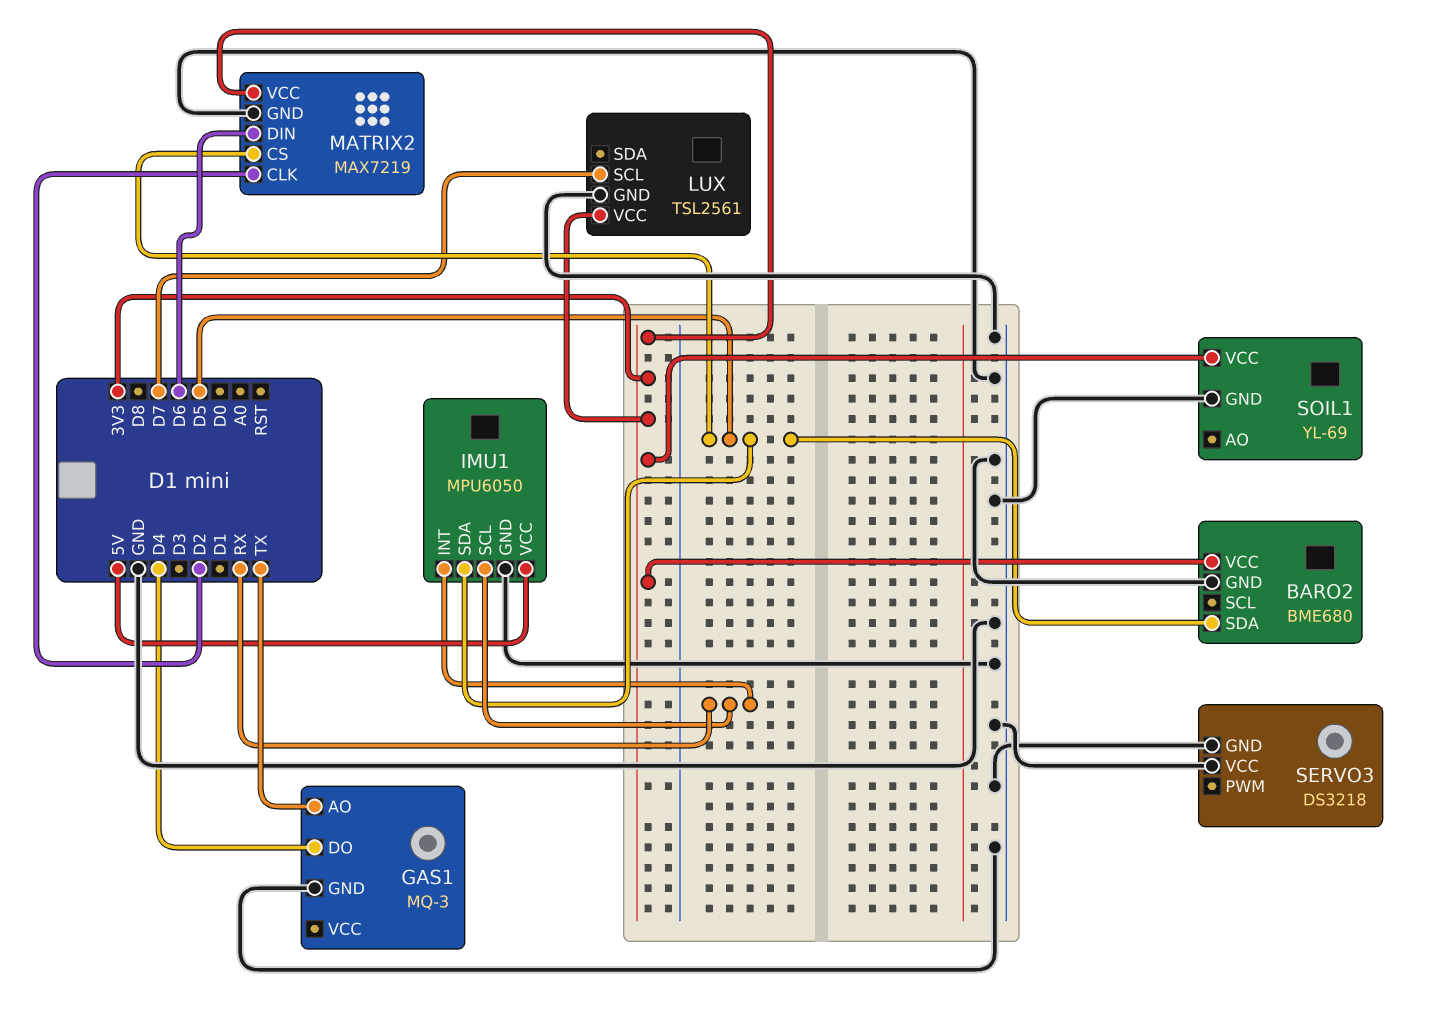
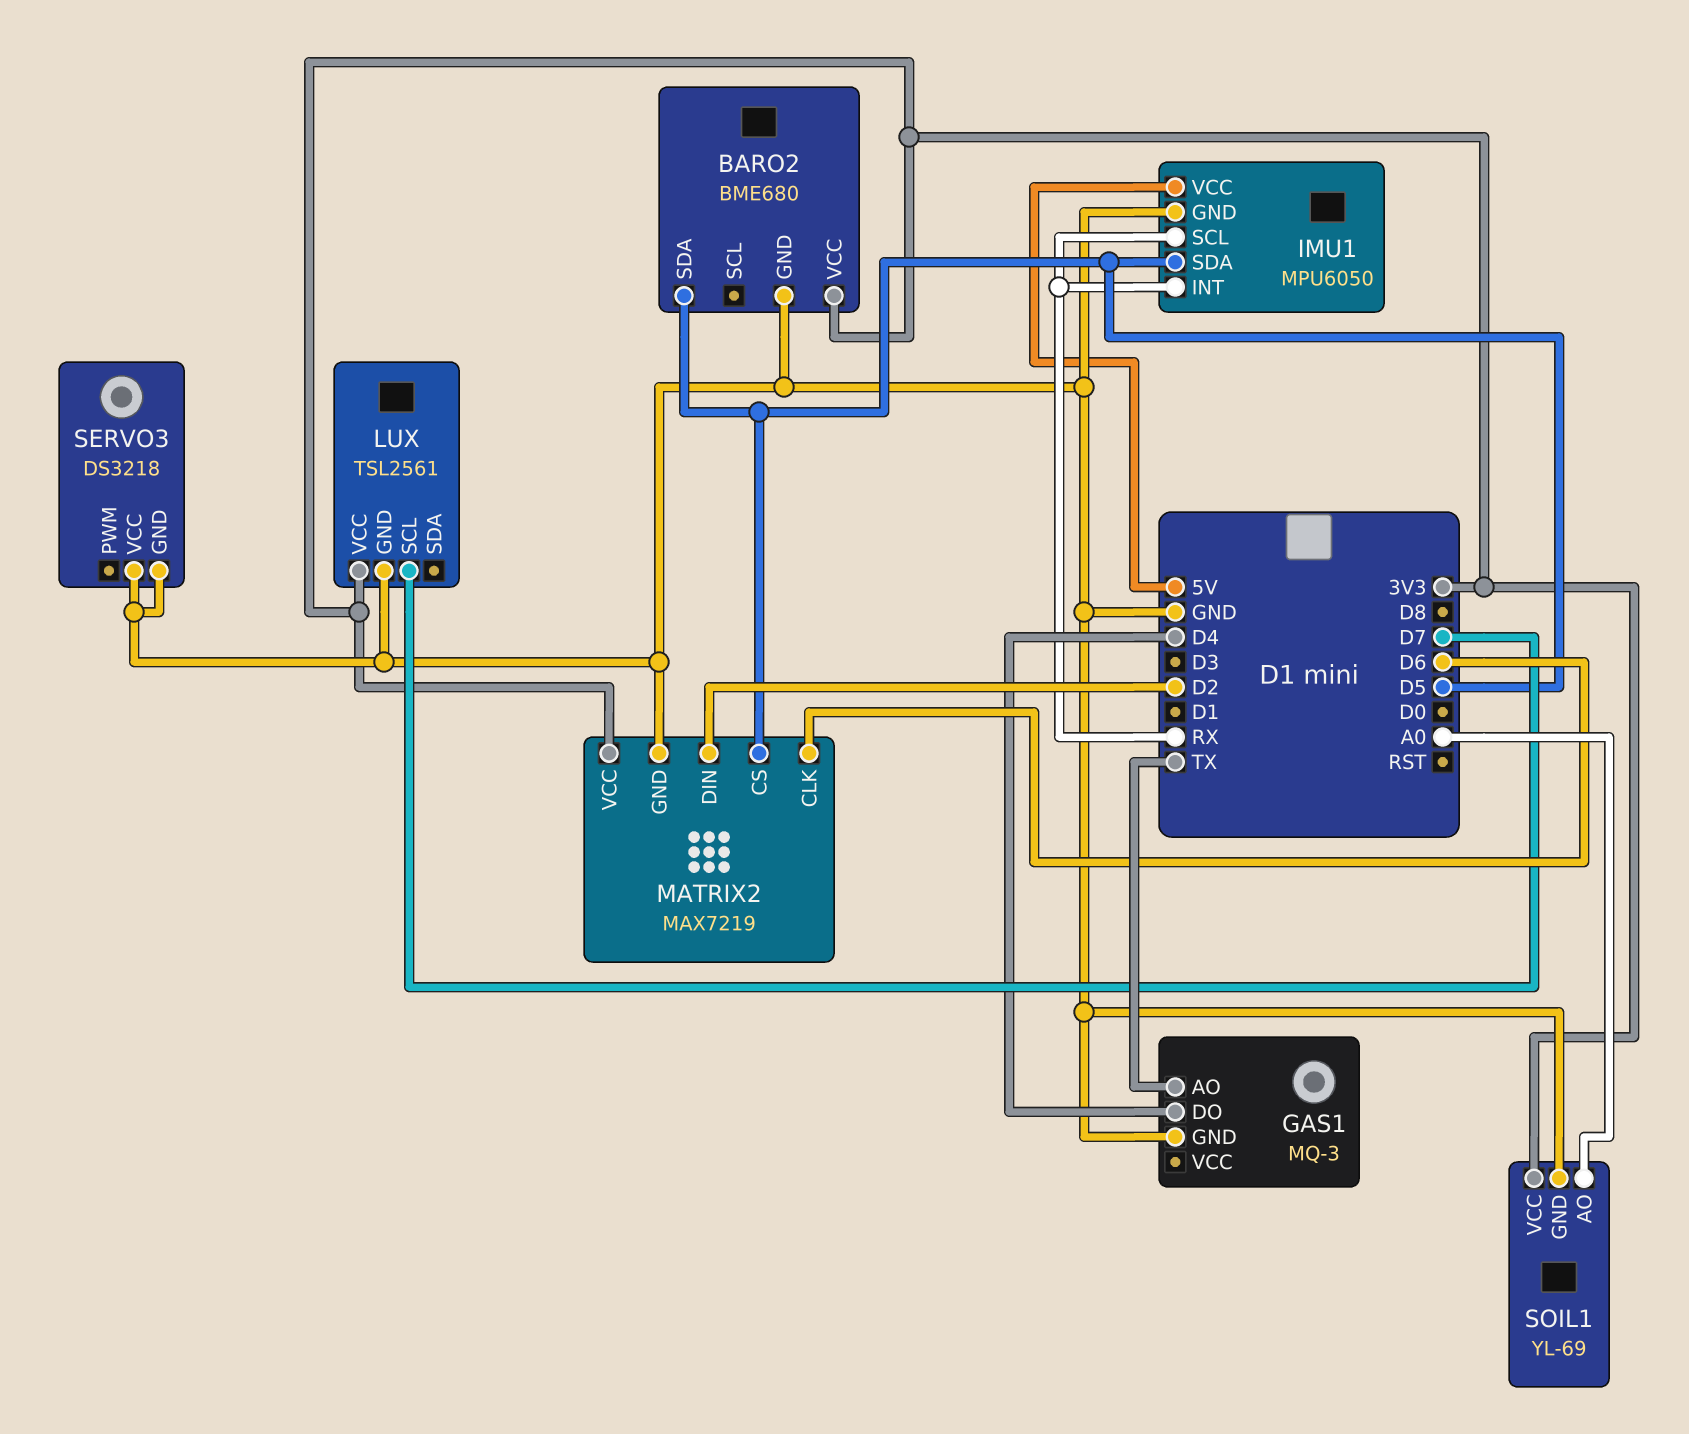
MATRIX2 pin CLK: D2 -> D6
MATRIX2 pin DIN: D6 -> D2
SOIL1 pin AO: none -> A0

